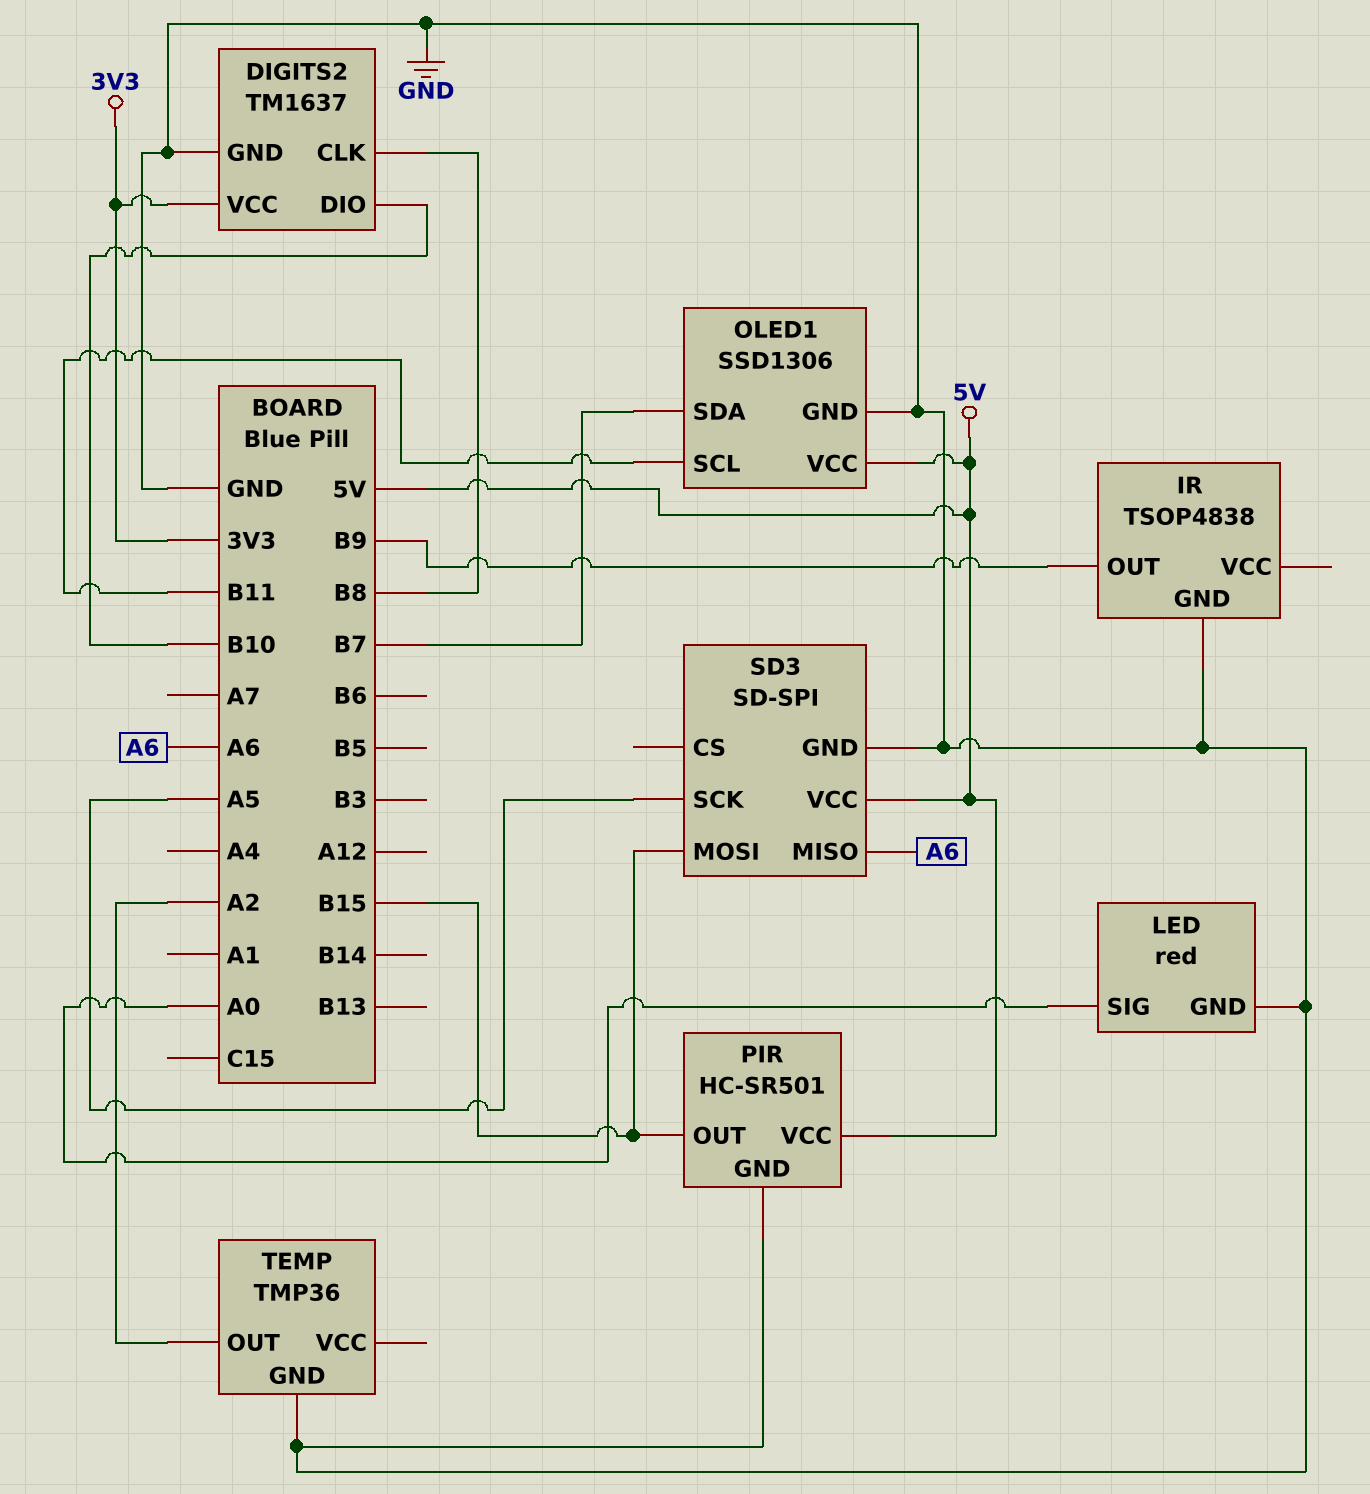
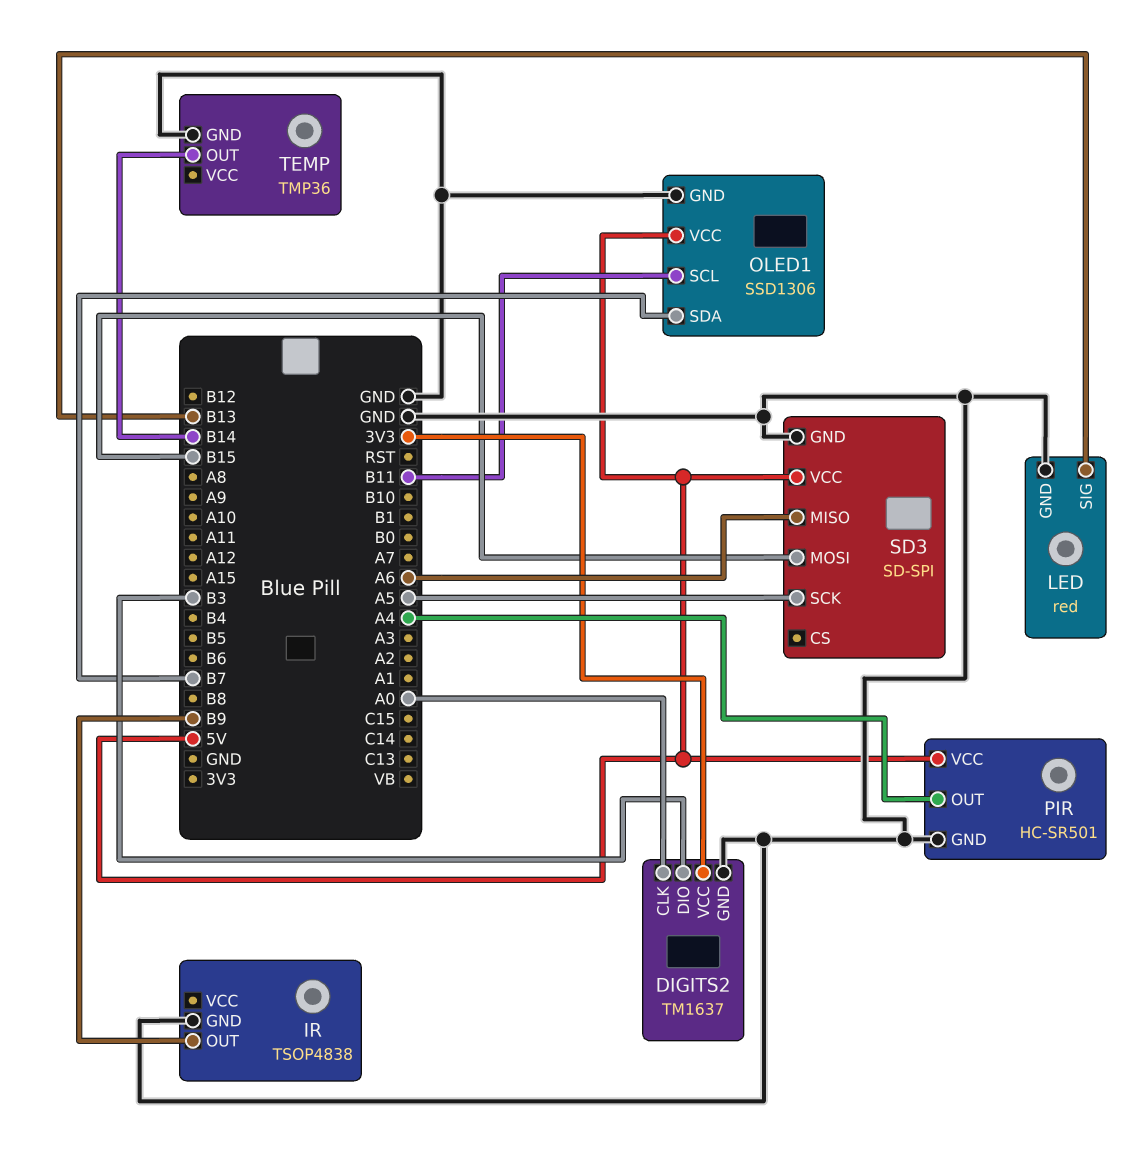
DIGITS2 pin CLK: B8 -> A0
DIGITS2 pin DIO: B10 -> B3
LED pin SIG: A0 -> B13
PIR pin OUT: B15 -> A4
TEMP pin OUT: A2 -> B14

